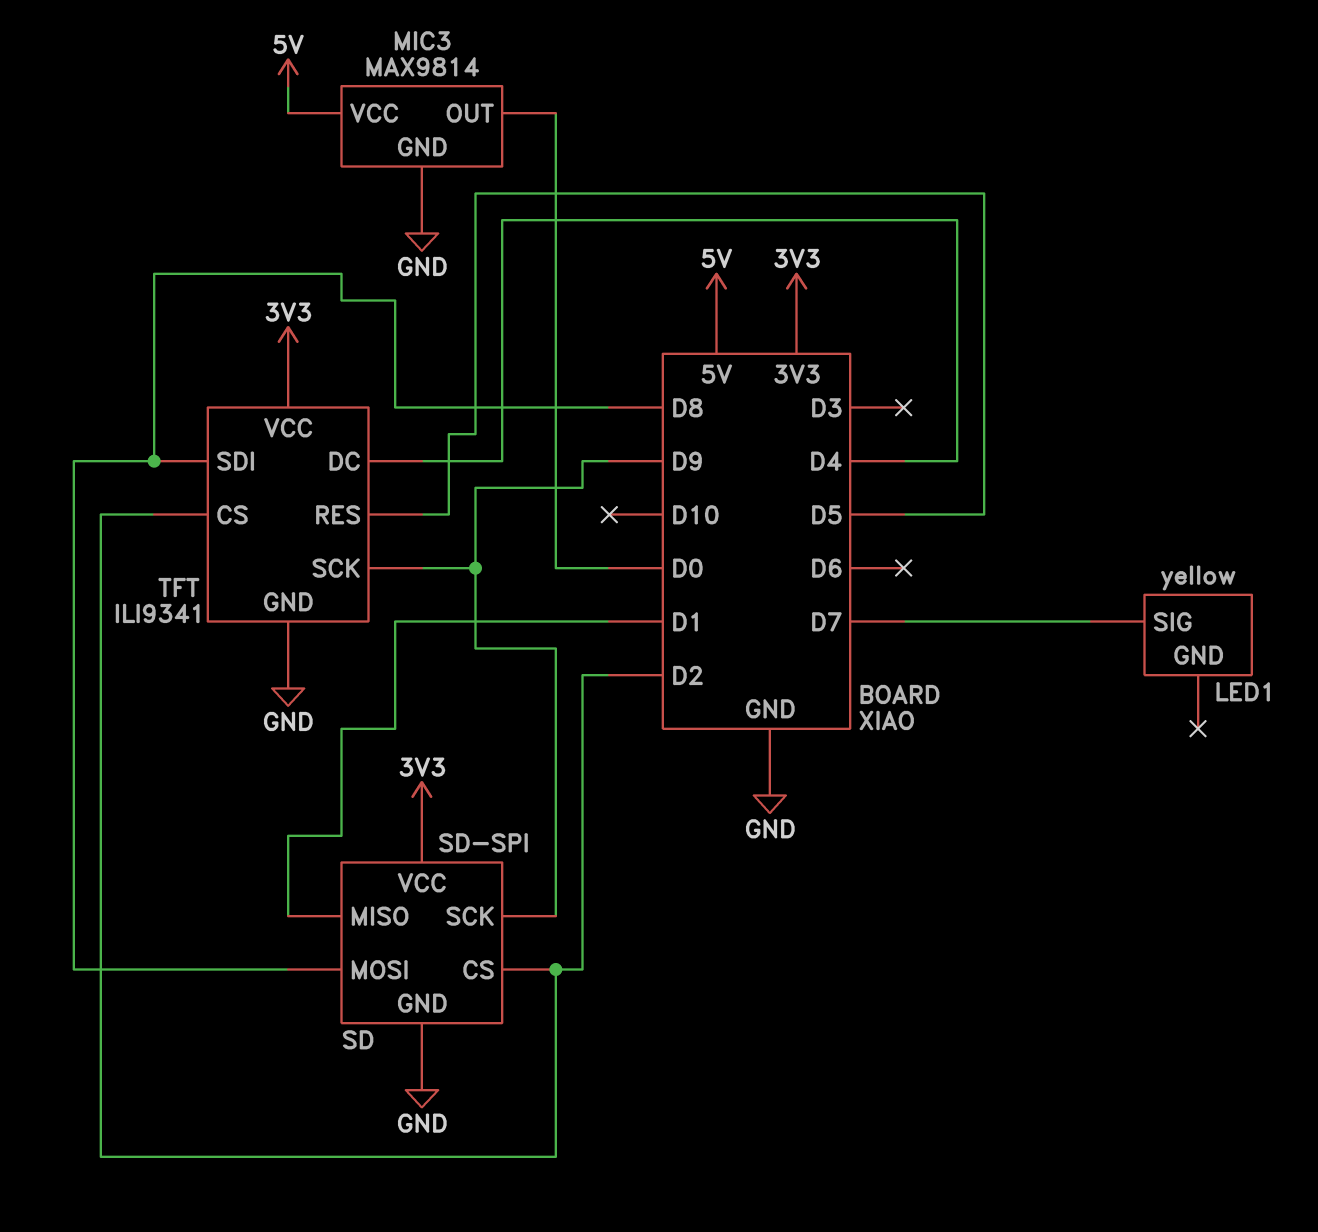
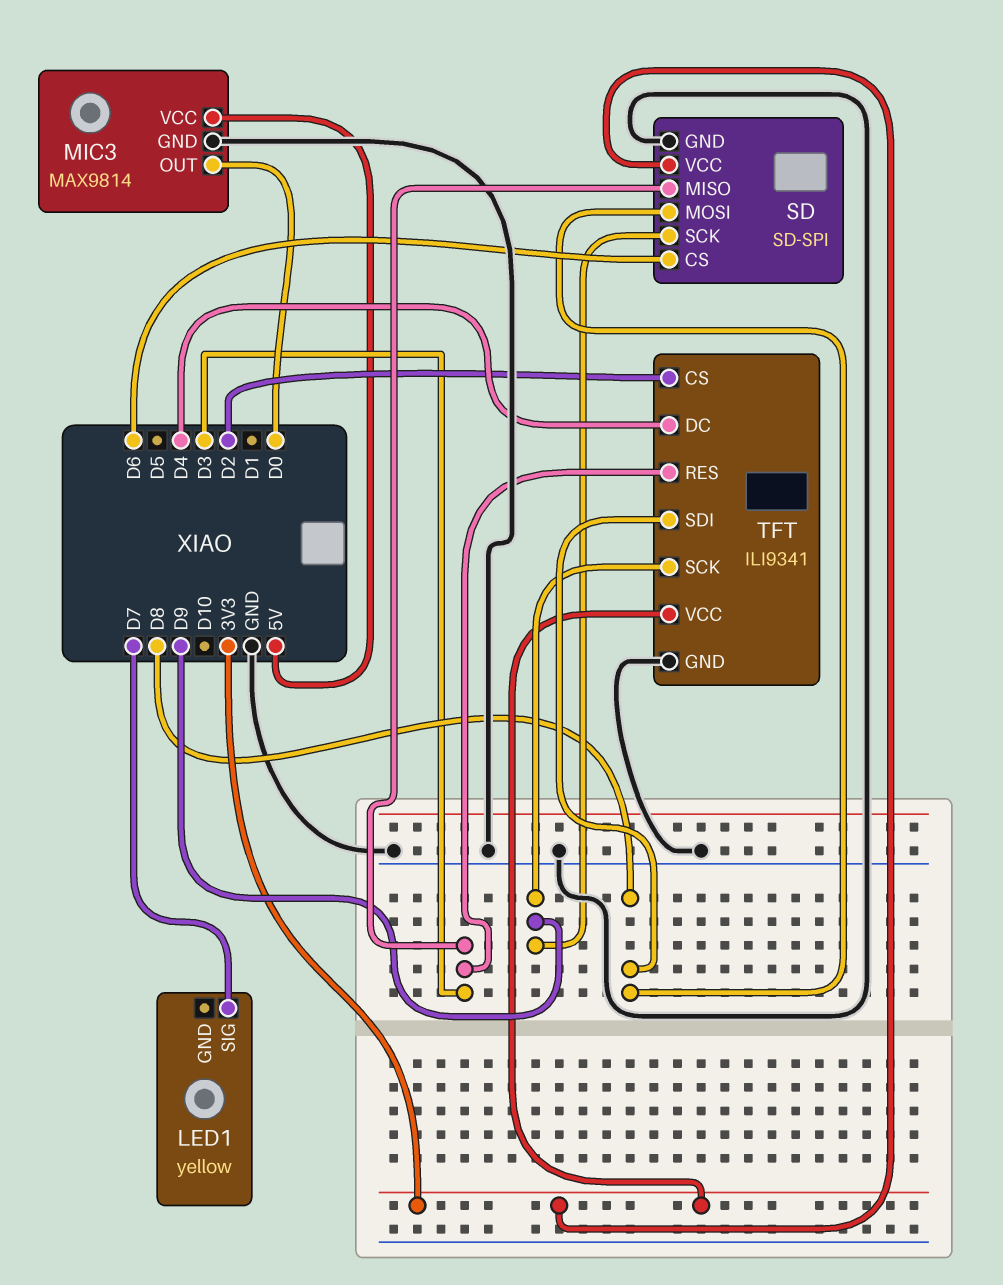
SD pin CS: D2 -> D6
SD pin MISO: D1 -> D3
TFT pin RES: D5 -> D3

